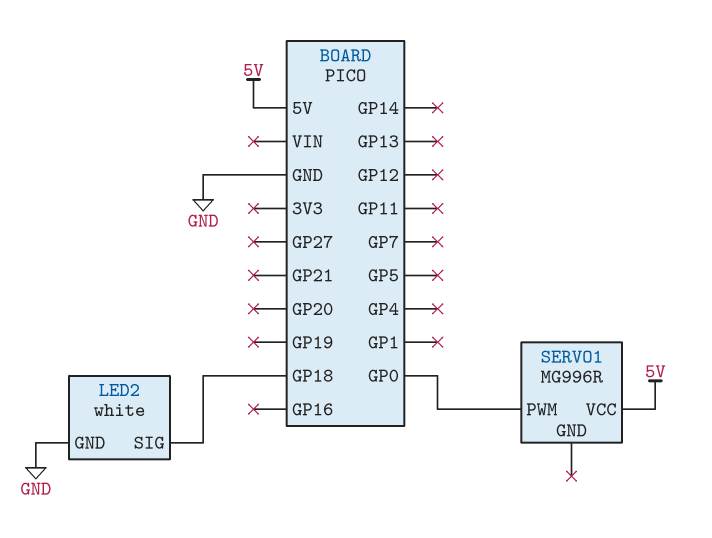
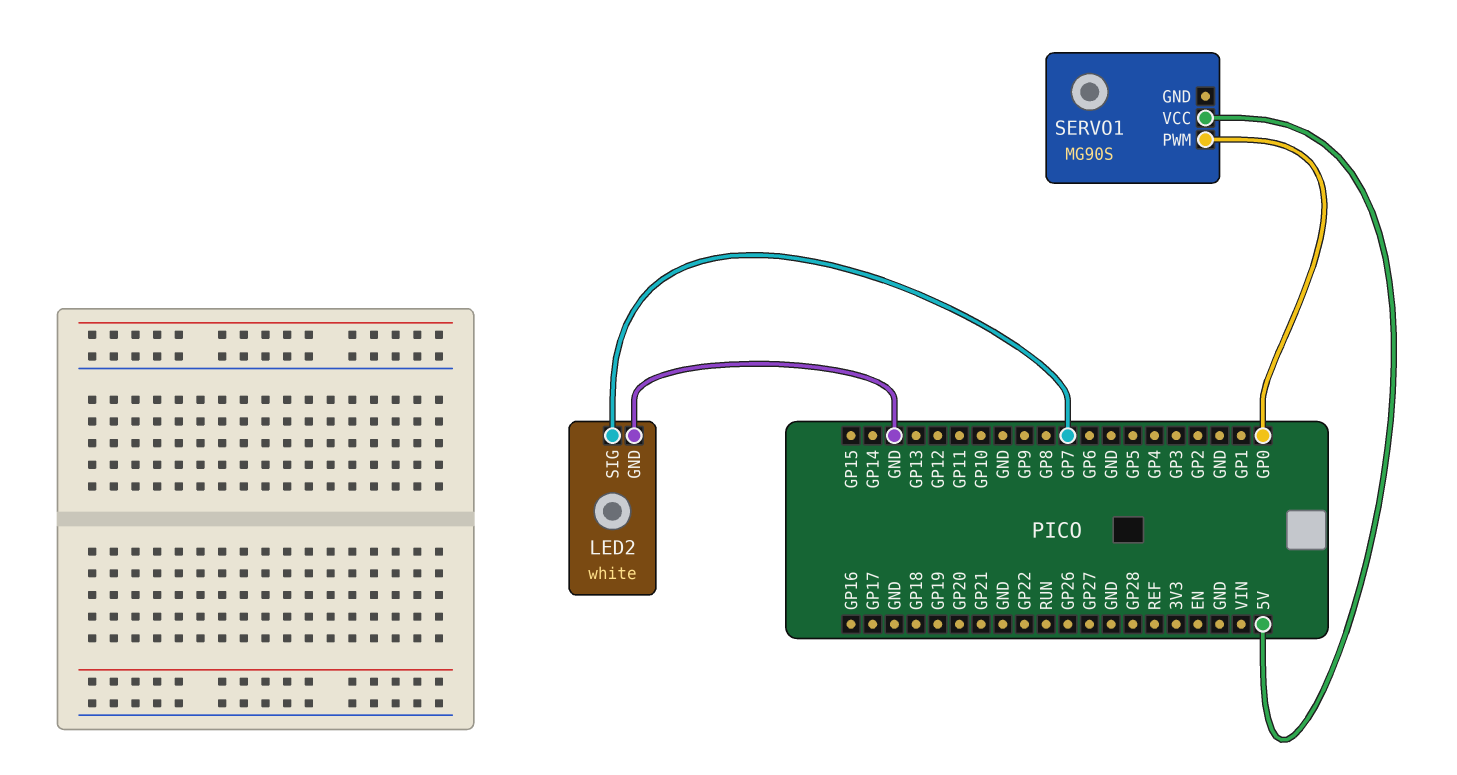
LED2 pin SIG: GP18 -> GP7
SERVO1: MG996R -> MG90S

